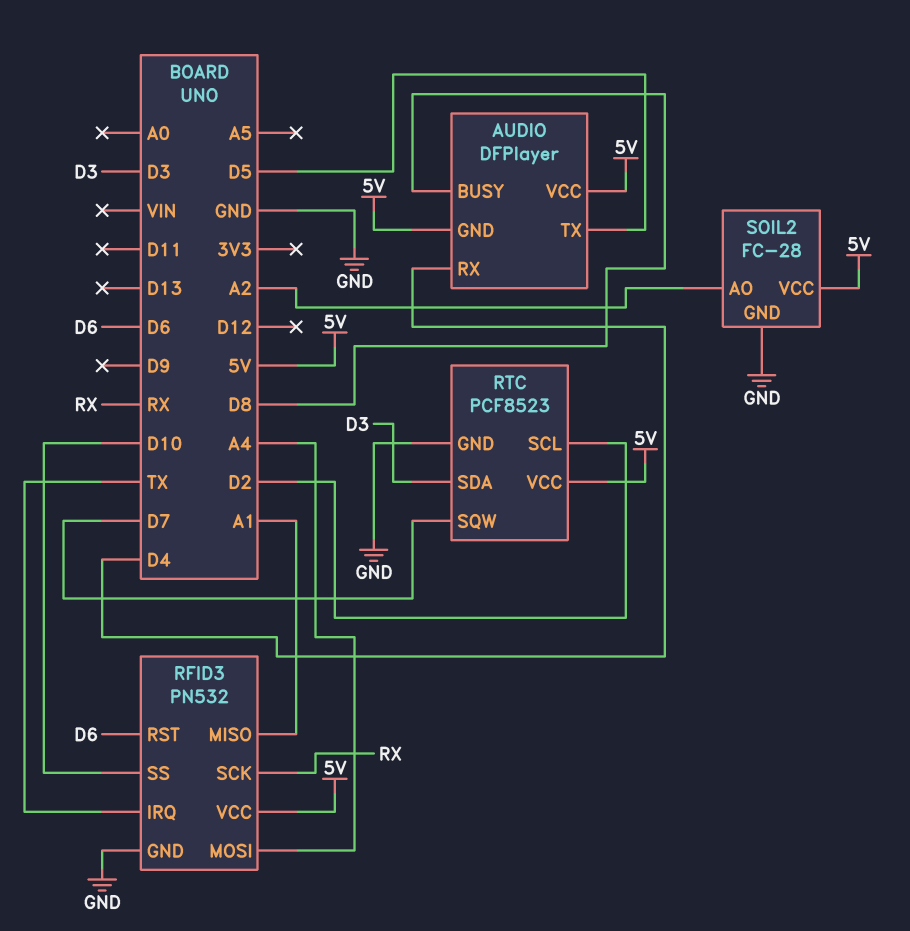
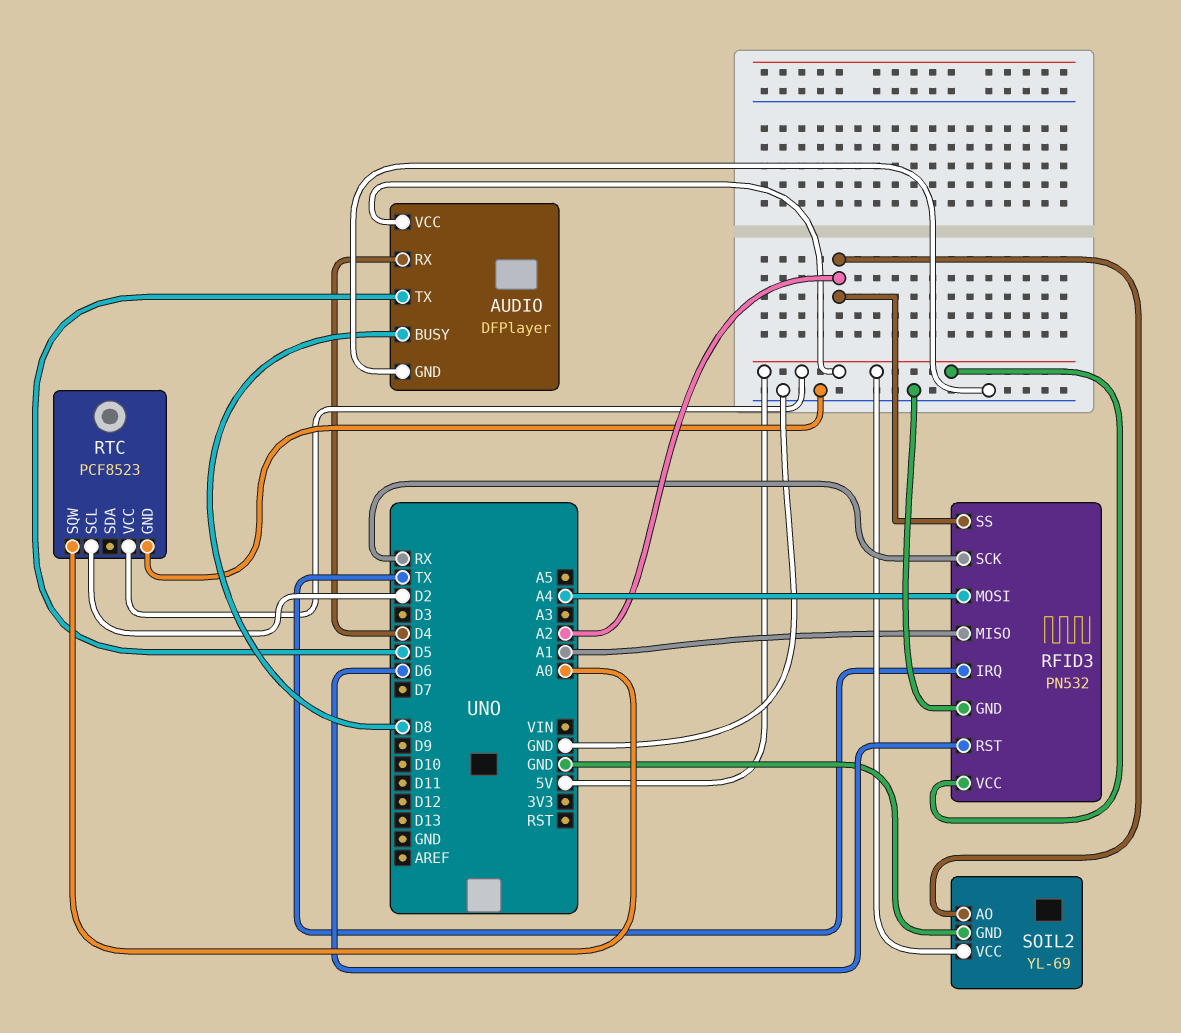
AUDIO pin GND: 5V -> GND
RFID3 pin SS: D10 -> A2
RTC pin SDA: D3 -> none
RTC pin SQW: D7 -> A0
SOIL2: FC-28 -> YL-69

